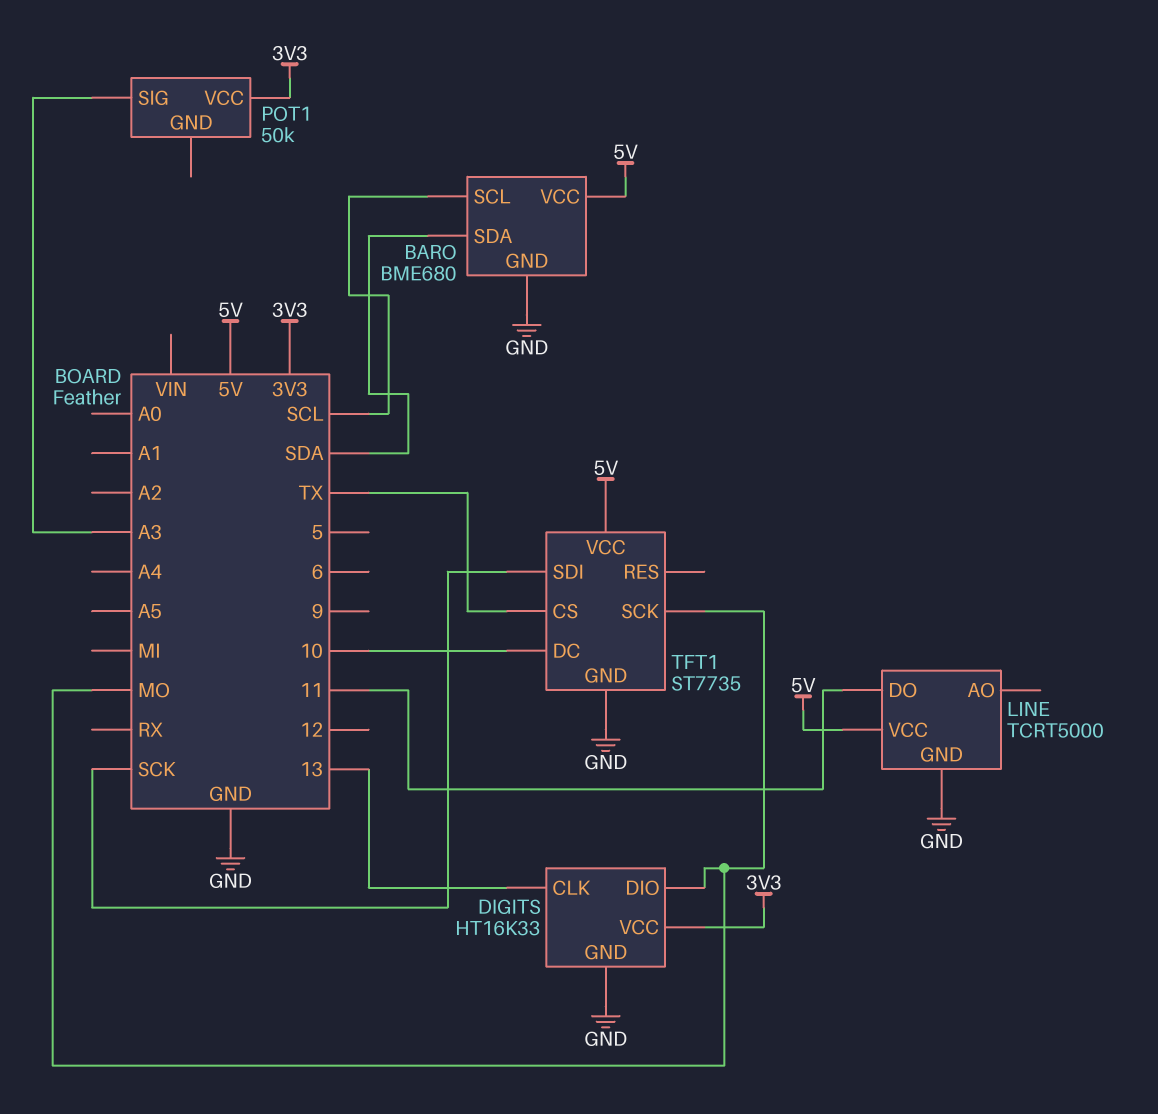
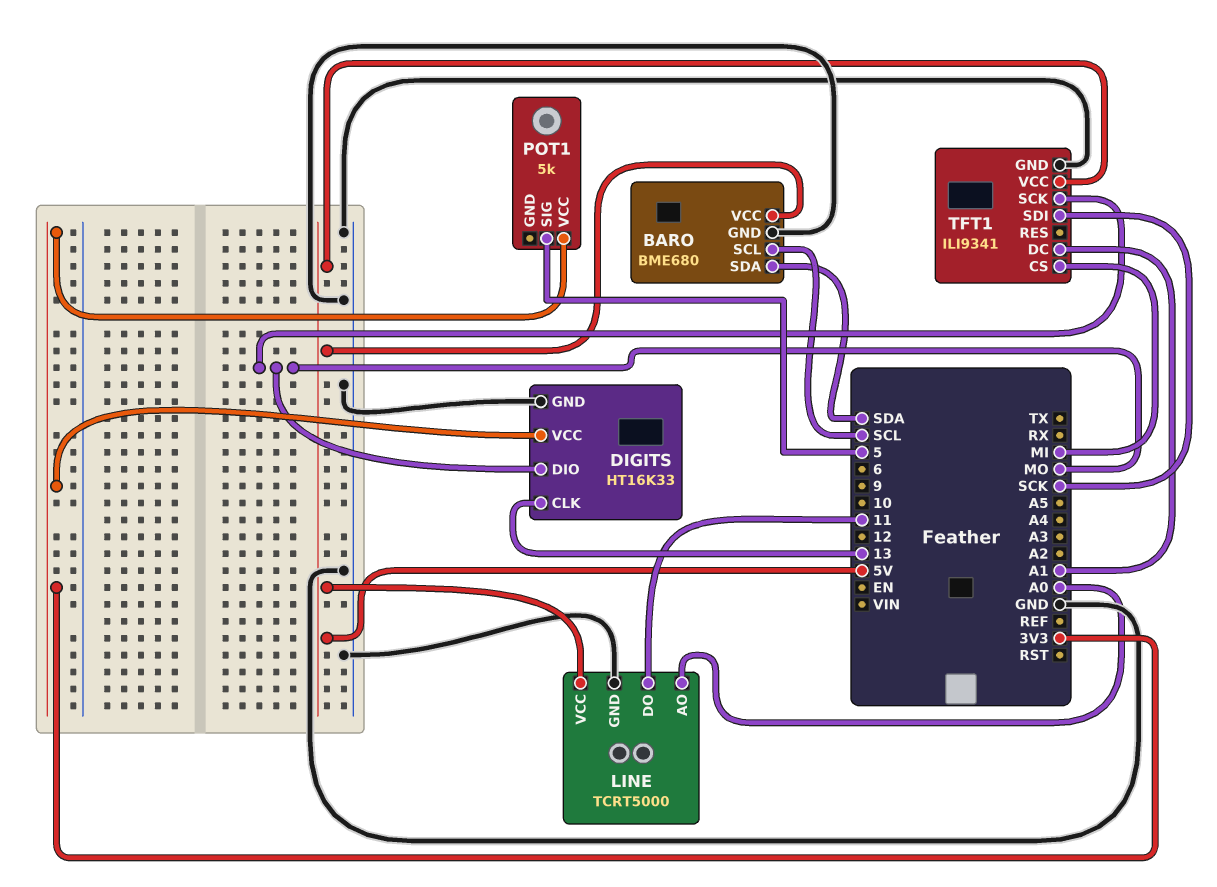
LINE pin AO: none -> A0
POT1: 50k -> 5k
POT1 pin SIG: A3 -> 5
TFT1: ST7735 -> ILI9341
TFT1 pin CS: TX -> MI
TFT1 pin DC: 10 -> A1

